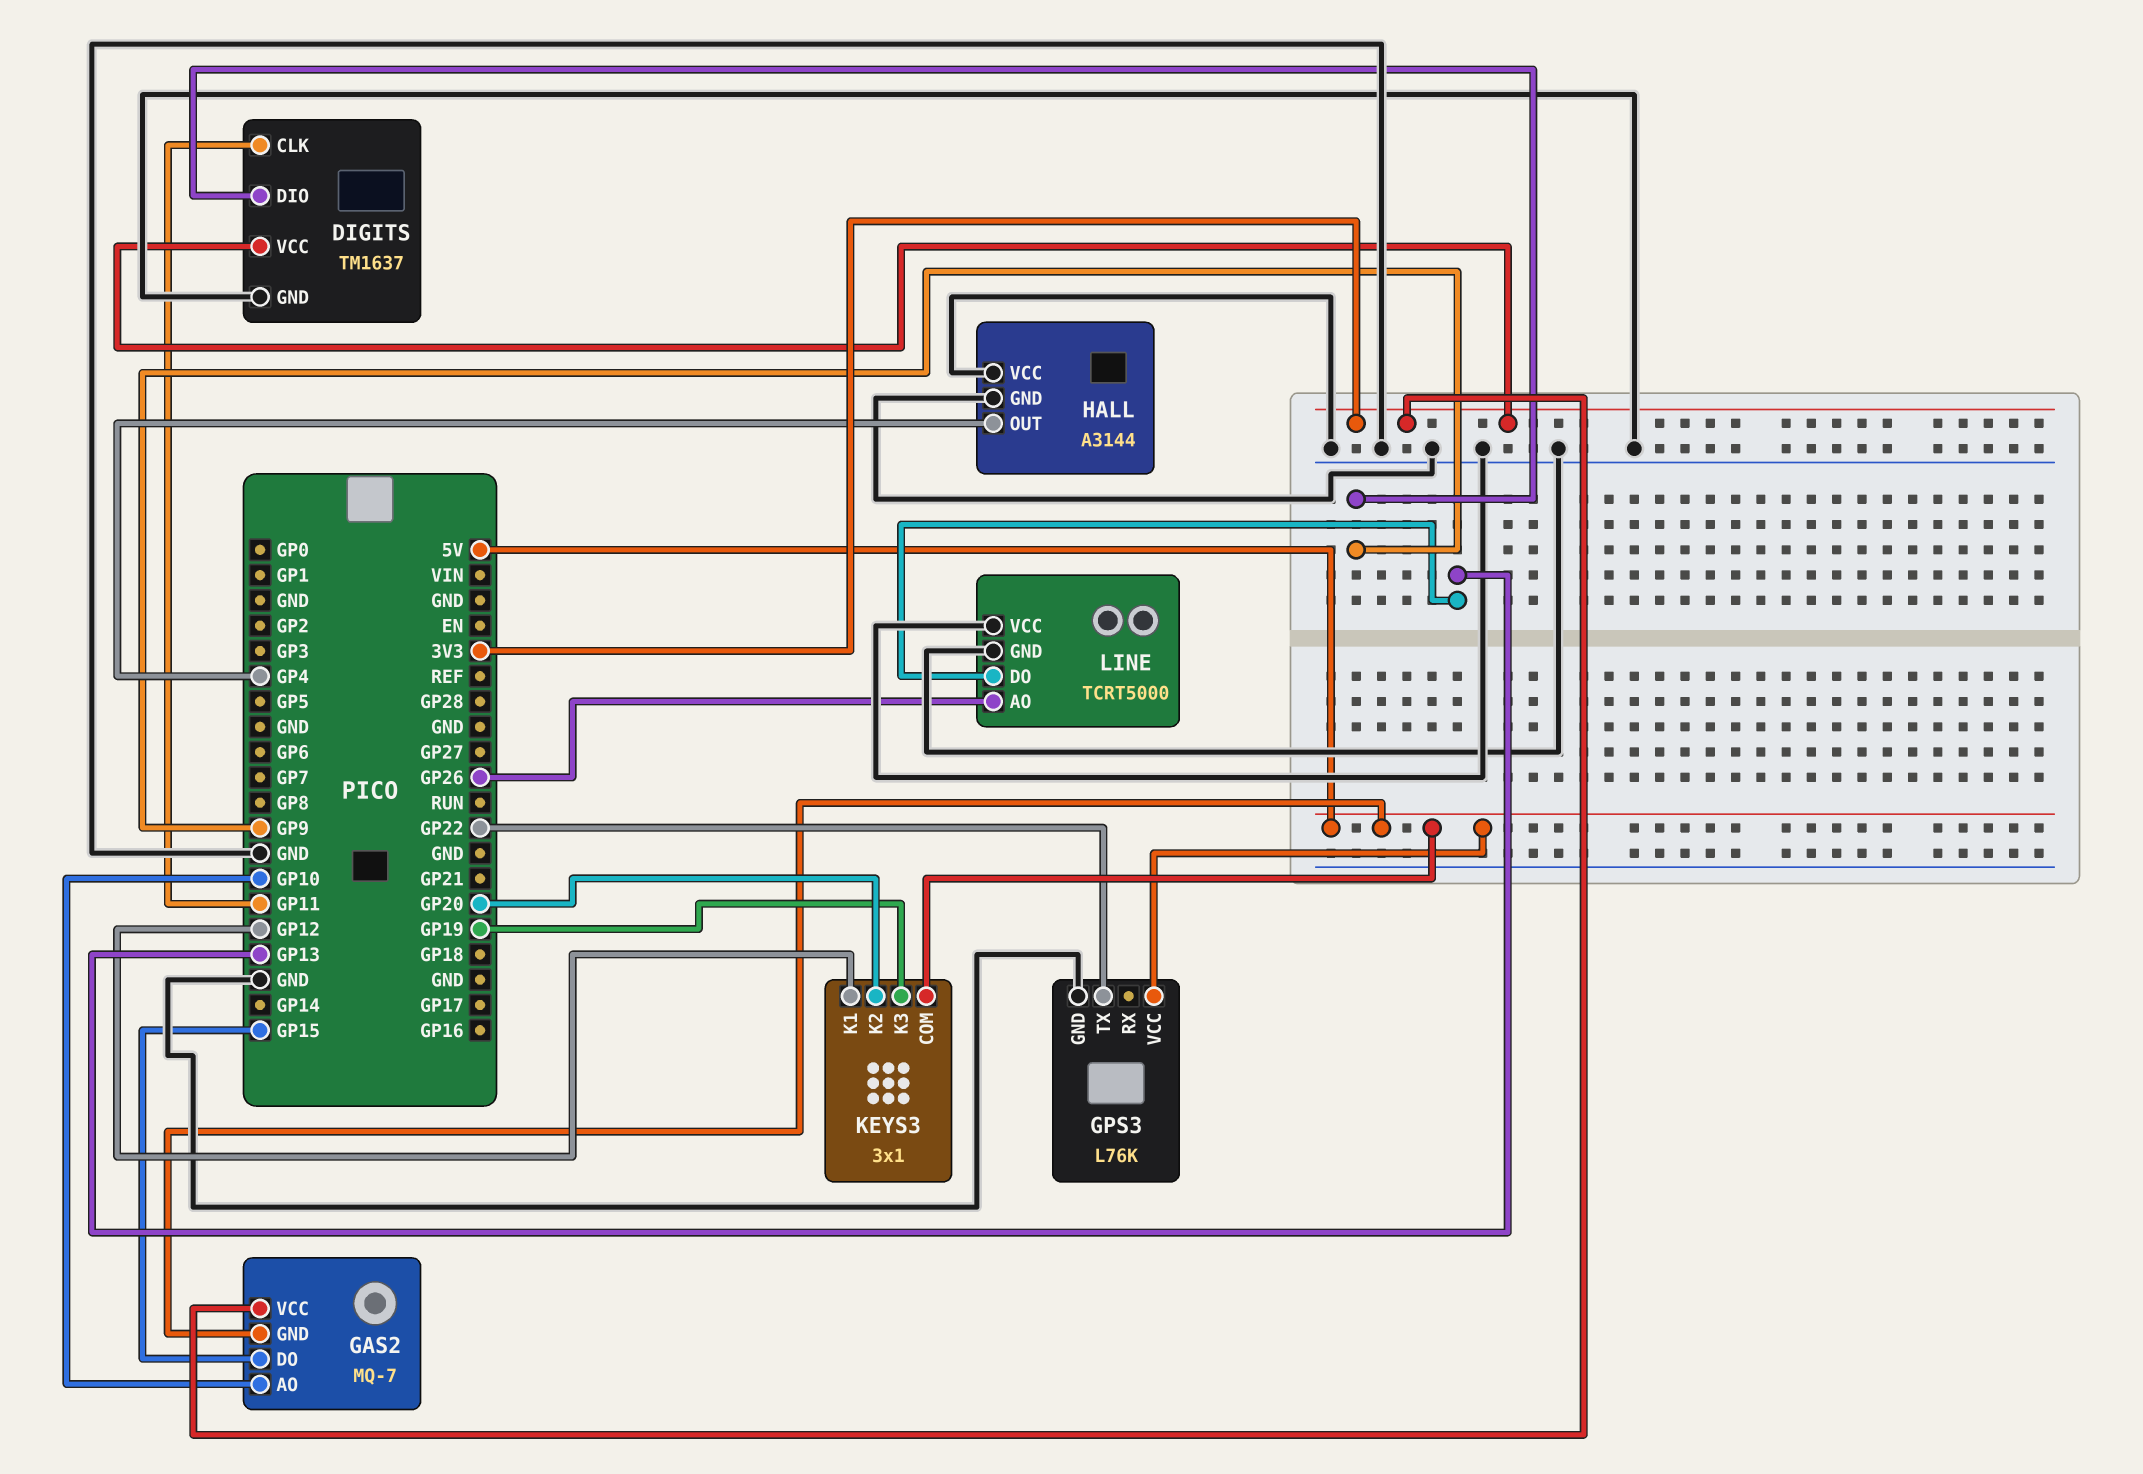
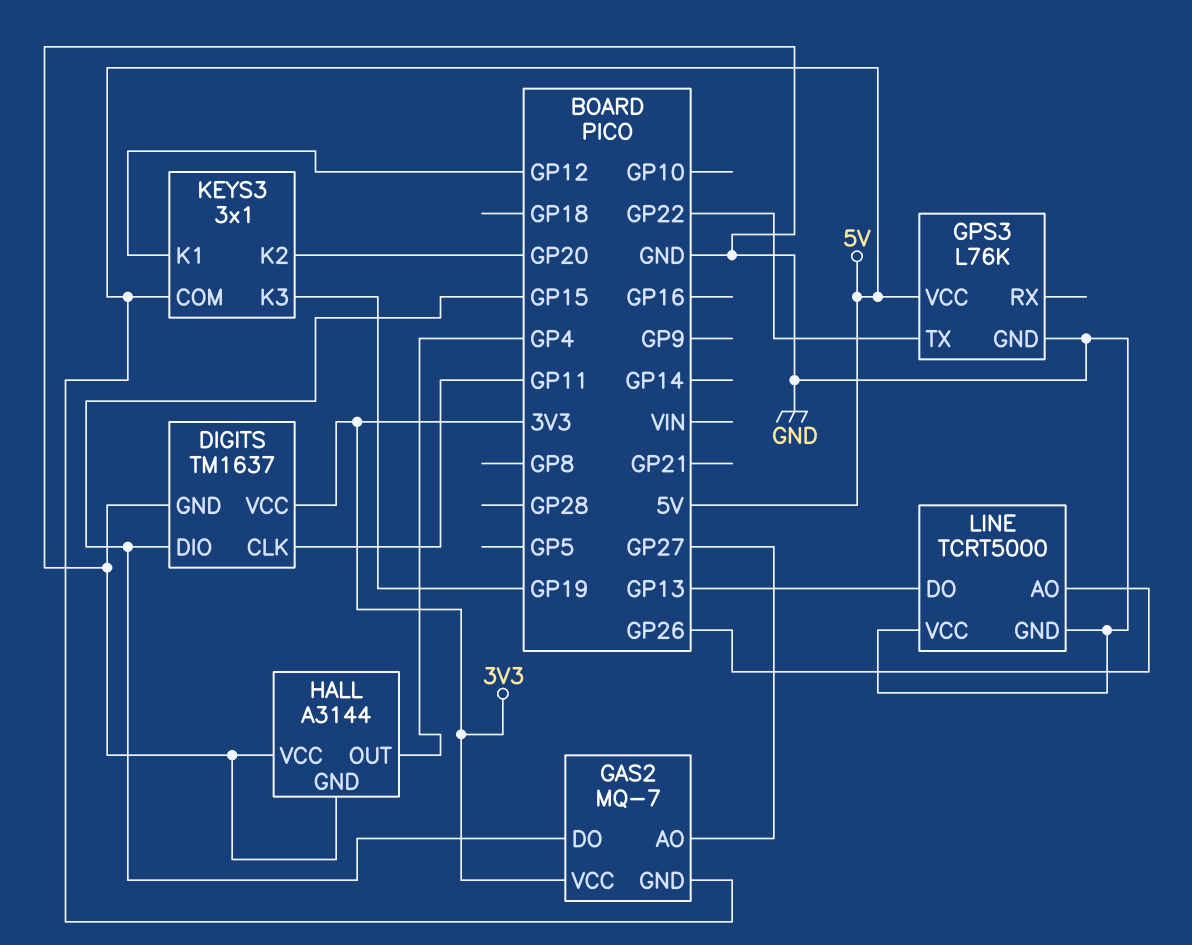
DIGITS pin DIO: GP9 -> GP15
GAS2 pin AO: GP10 -> GP27

